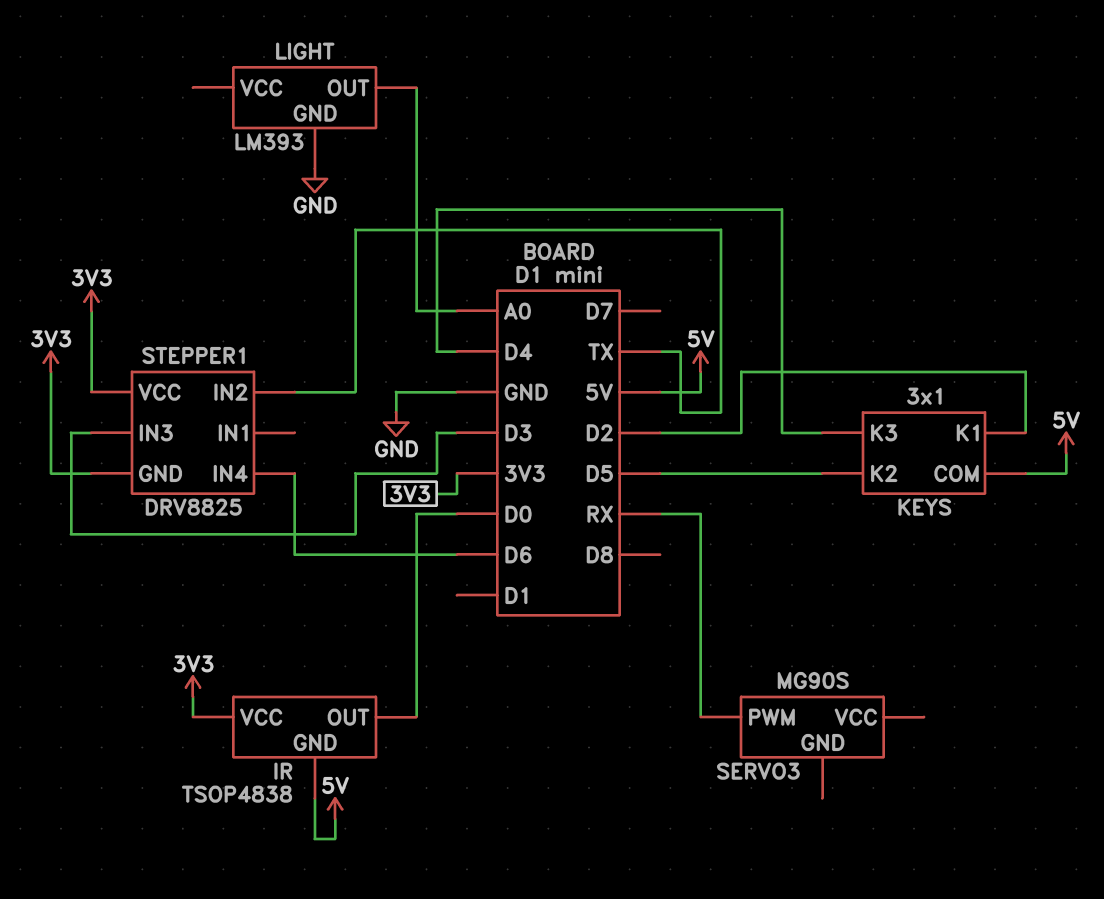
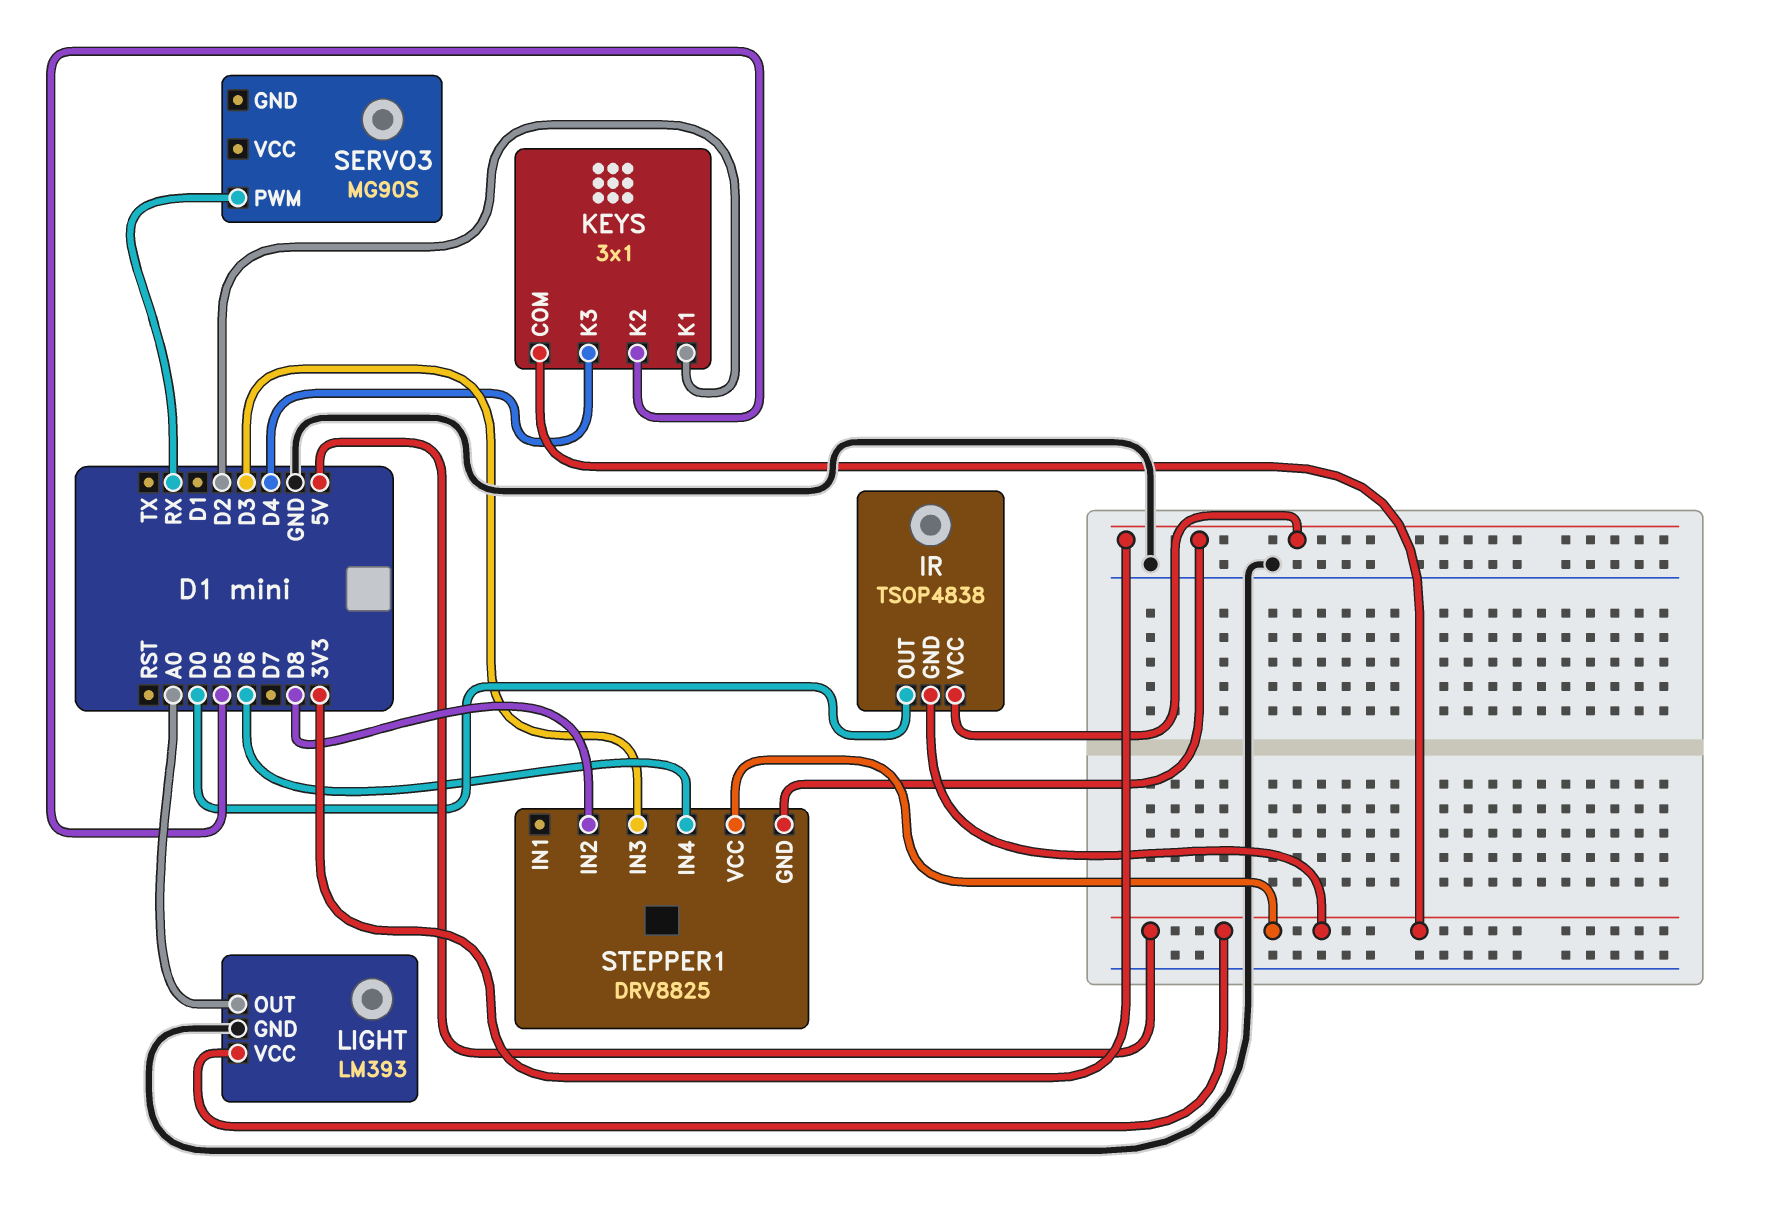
LIGHT pin VCC: none -> 5V
STEPPER1 pin IN2: TX -> D8
STEPPER1 pin VCC: 3V3 -> 5V

